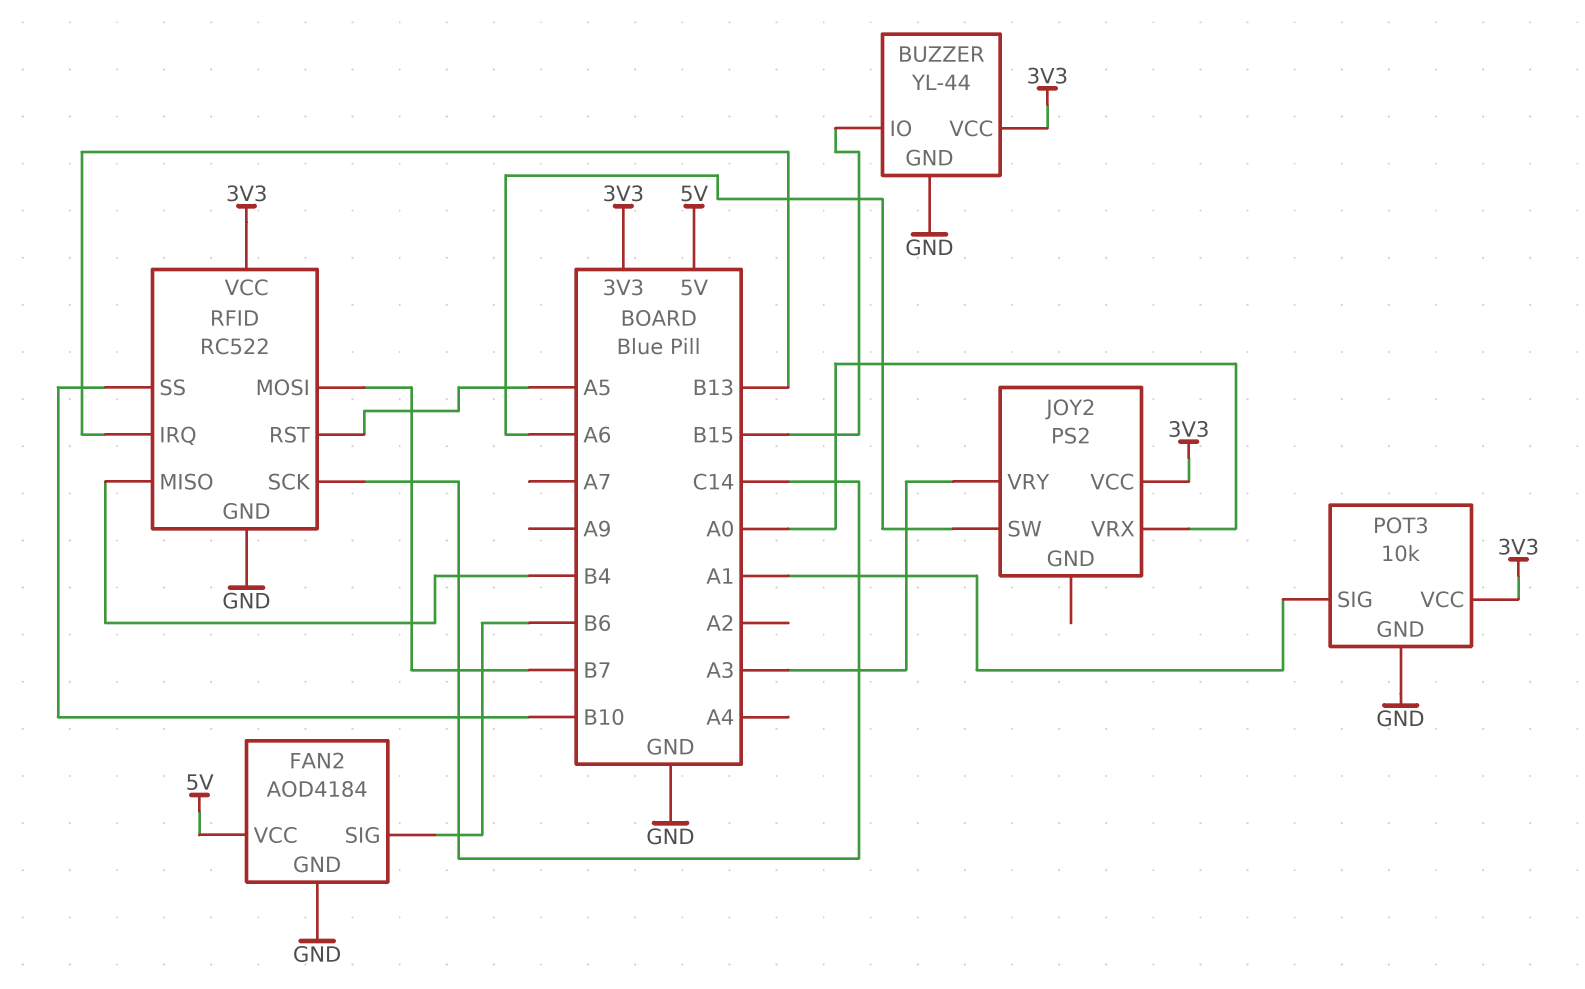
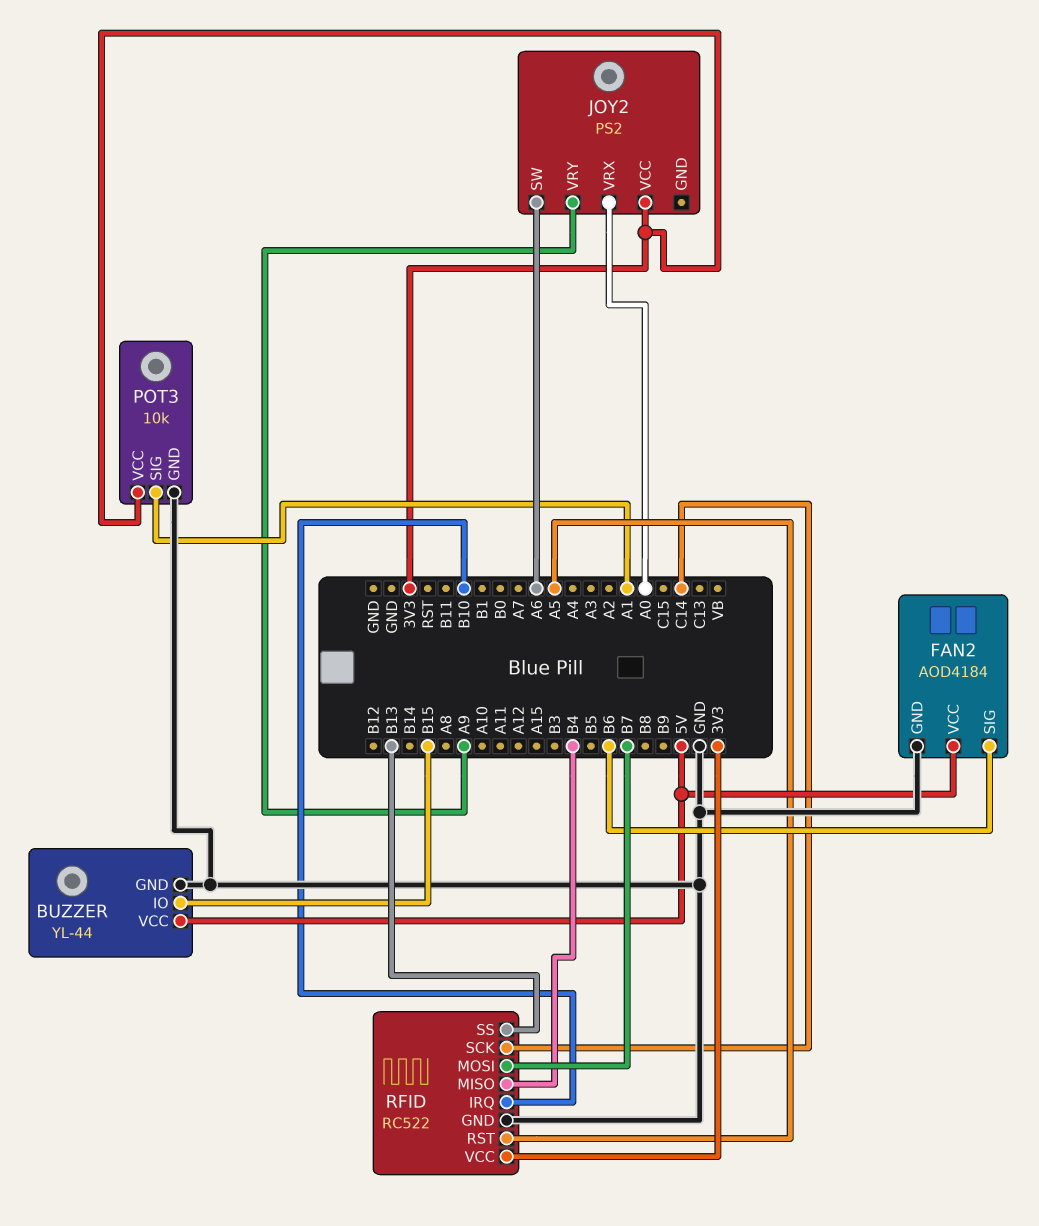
BUZZER pin VCC: 3V3 -> 5V
JOY2 pin VRY: A3 -> A9
RFID pin IRQ: B13 -> B10
RFID pin SS: B10 -> B13

